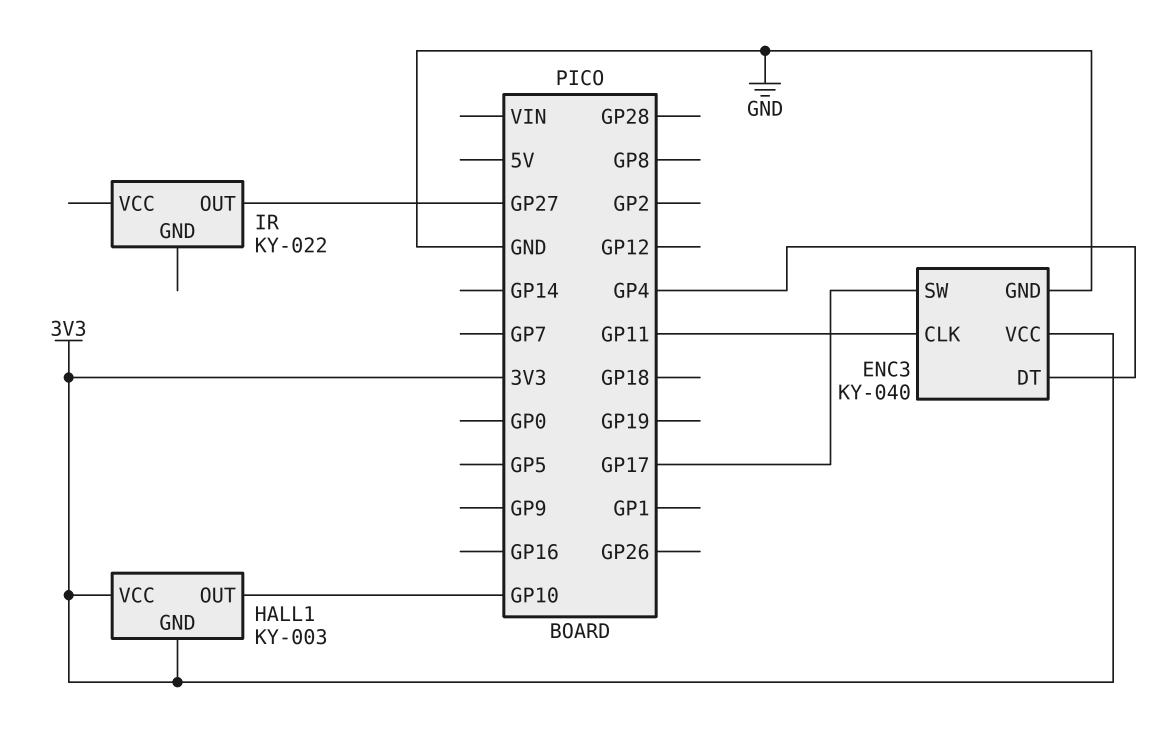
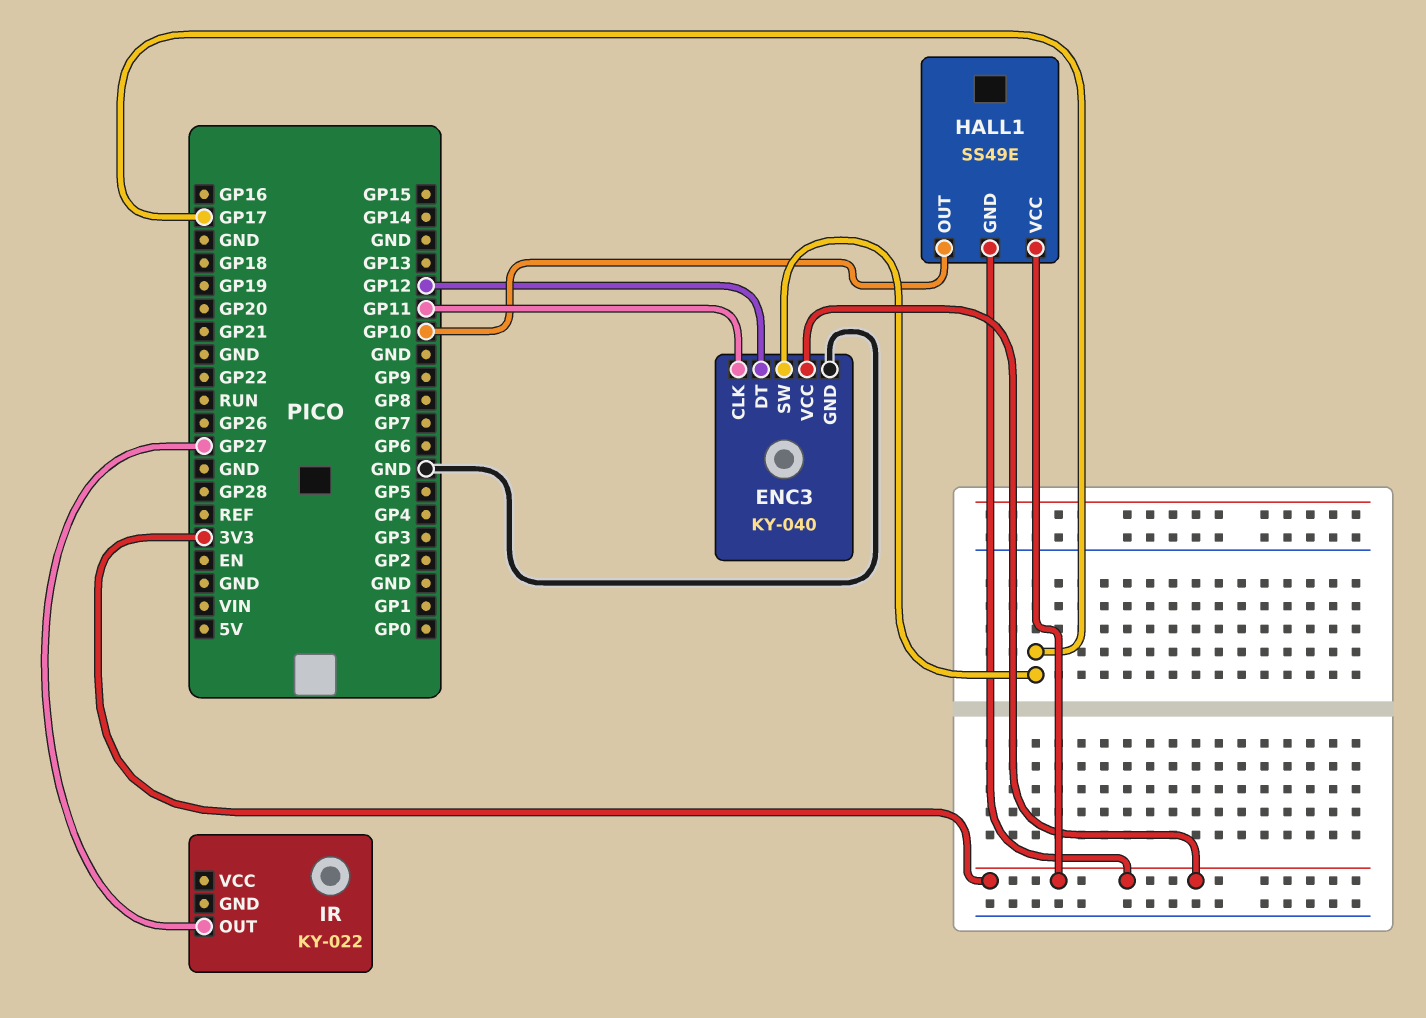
ENC3 pin DT: GP4 -> GP12
HALL1: KY-003 -> SS49E

